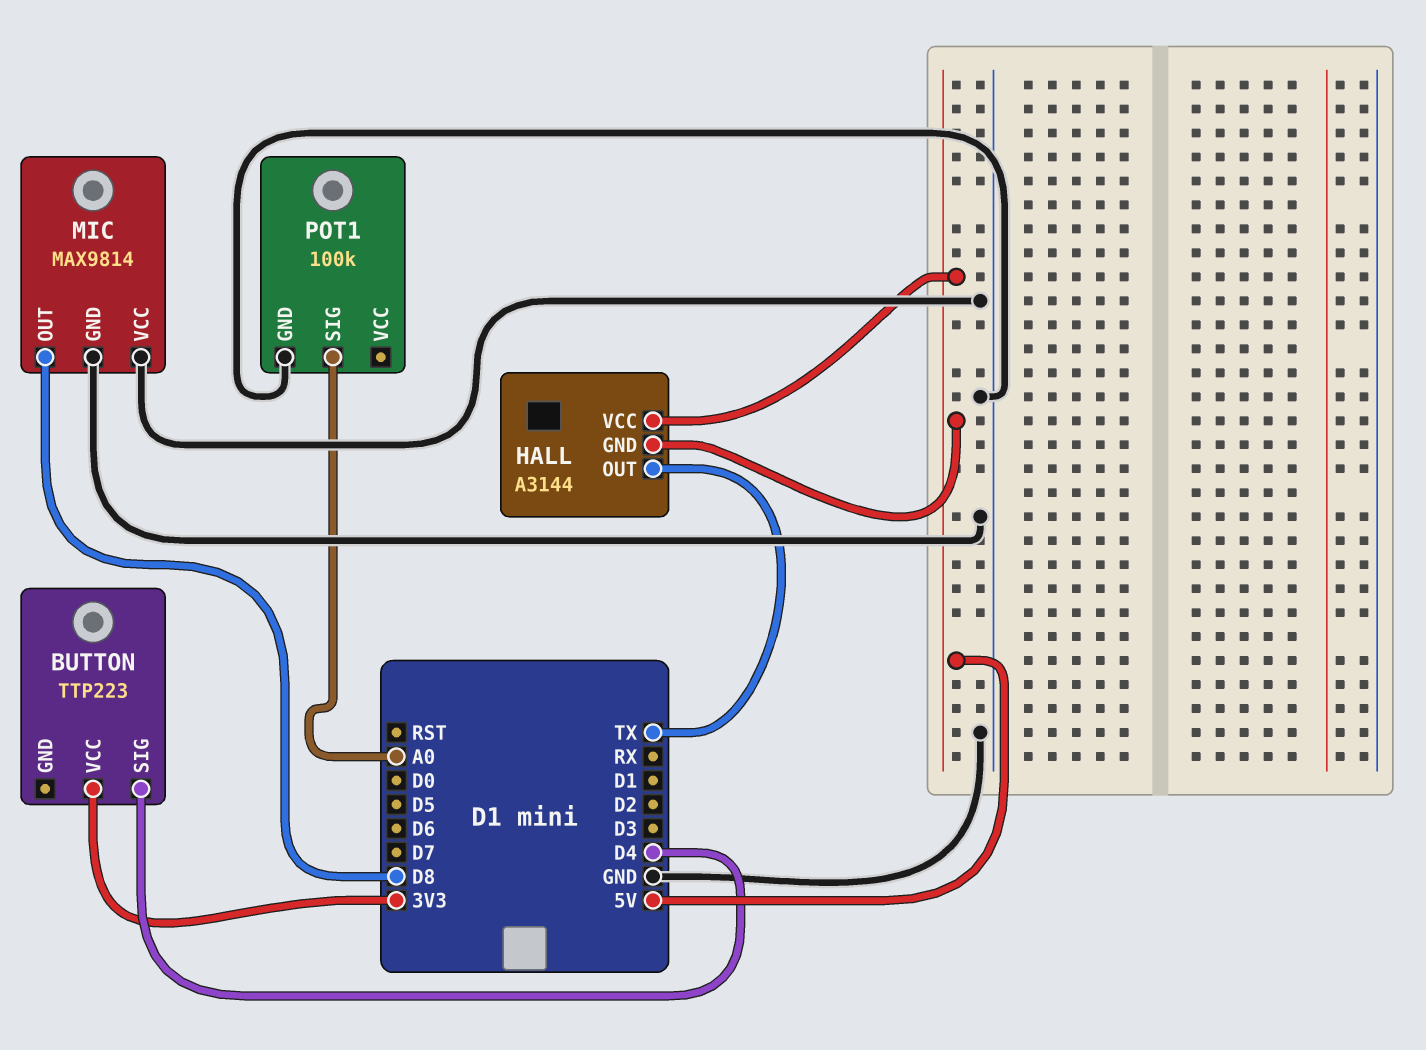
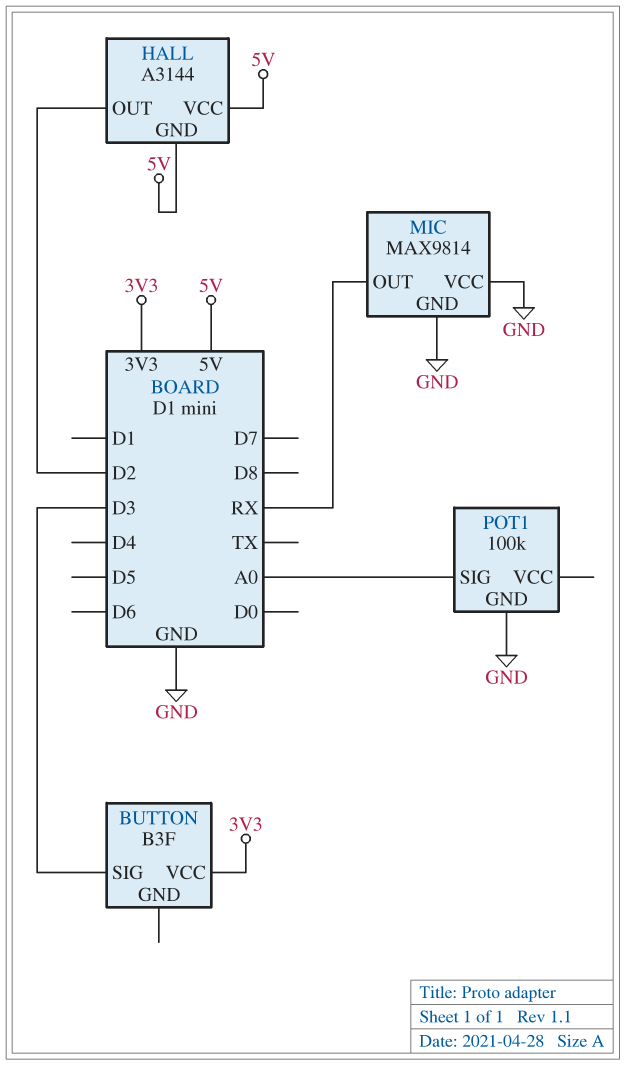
BUTTON: TTP223 -> B3F
BUTTON pin SIG: D4 -> D3
HALL pin OUT: TX -> D2
MIC pin OUT: D8 -> RX

